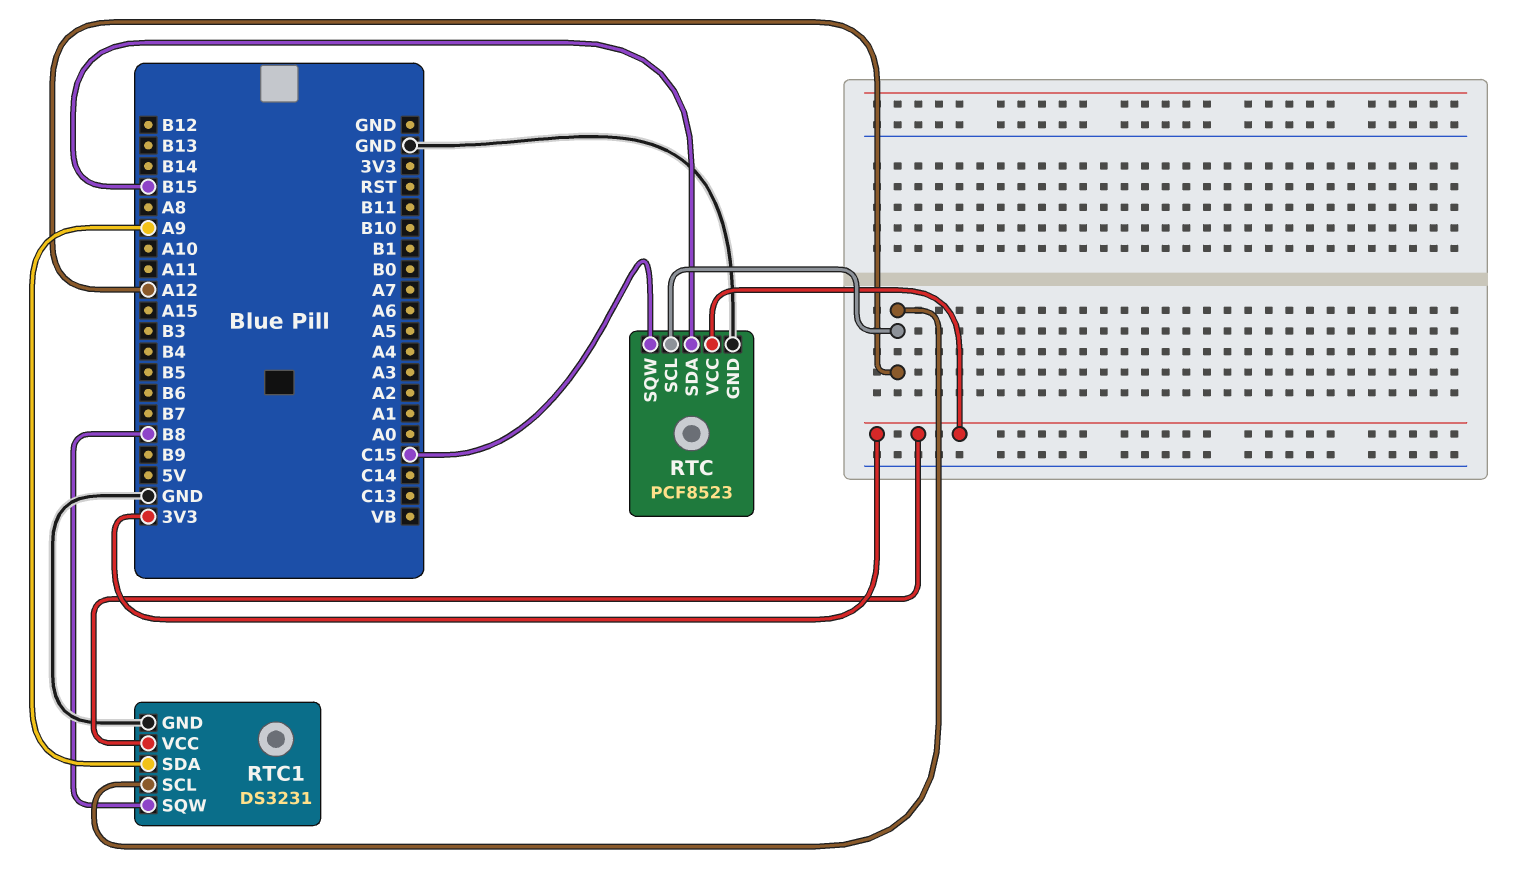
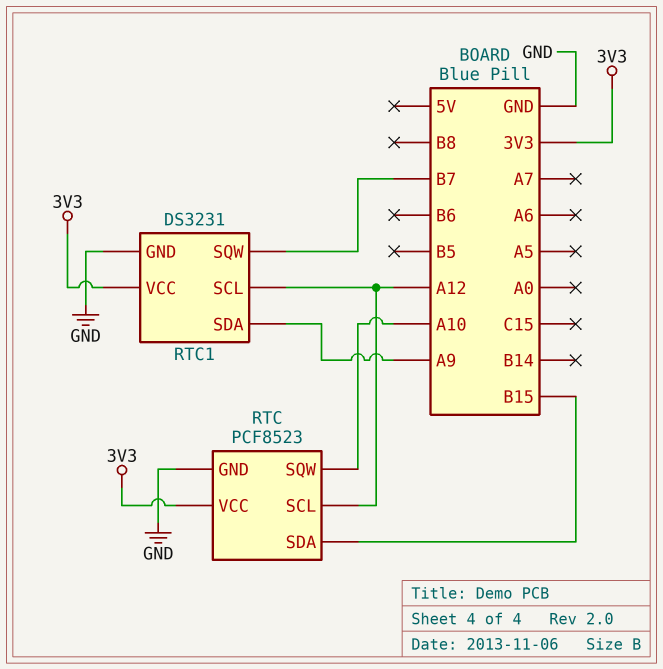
RTC pin SQW: C15 -> A10
RTC1 pin SQW: B8 -> B7

